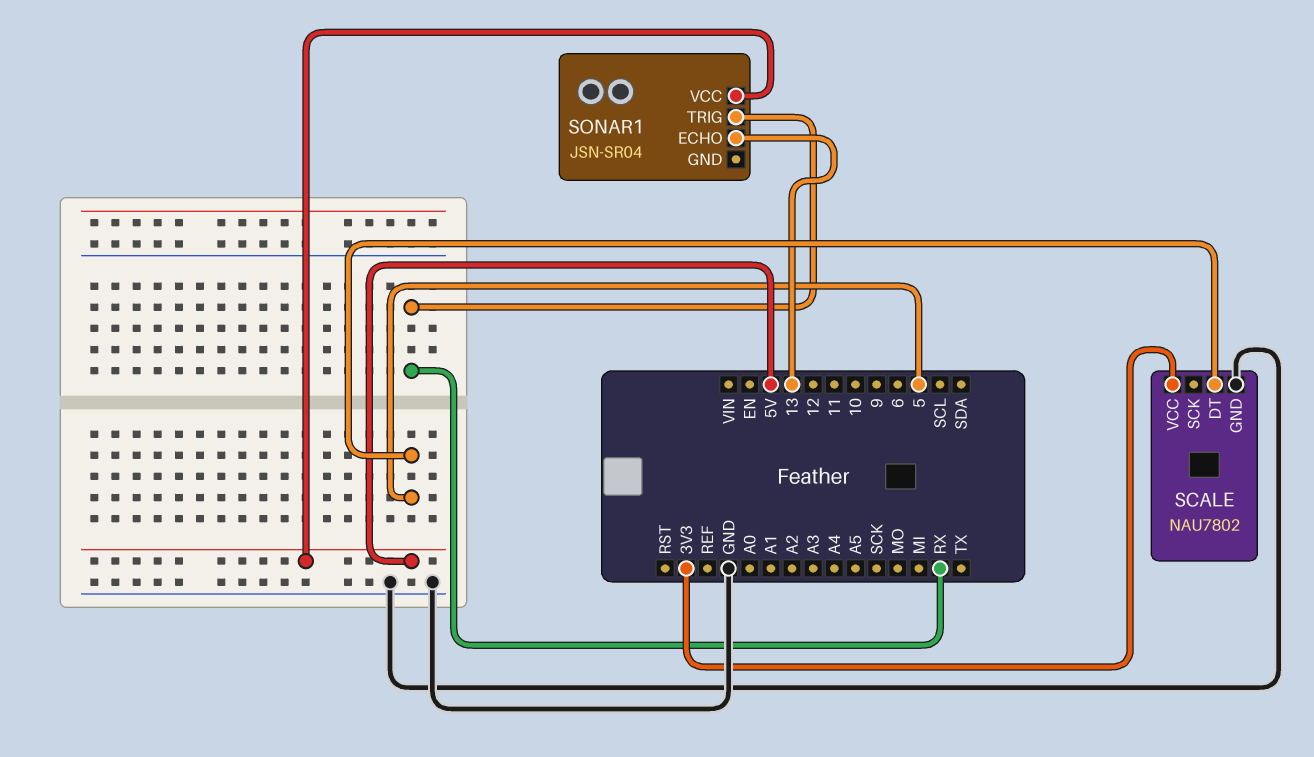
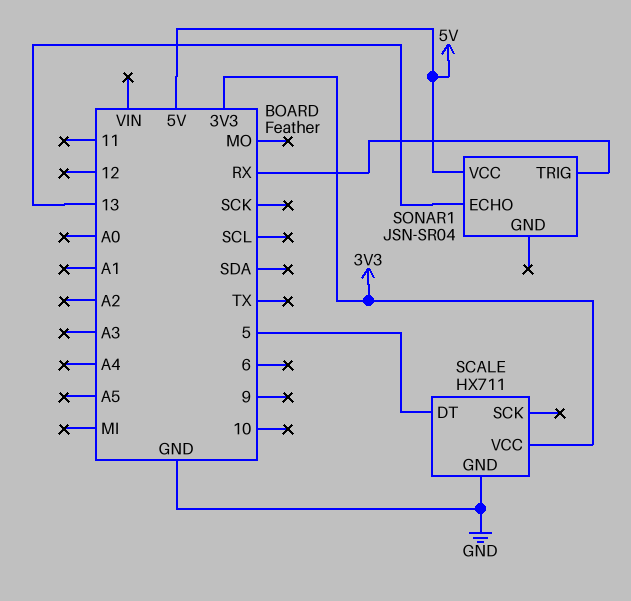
SCALE: NAU7802 -> HX711

